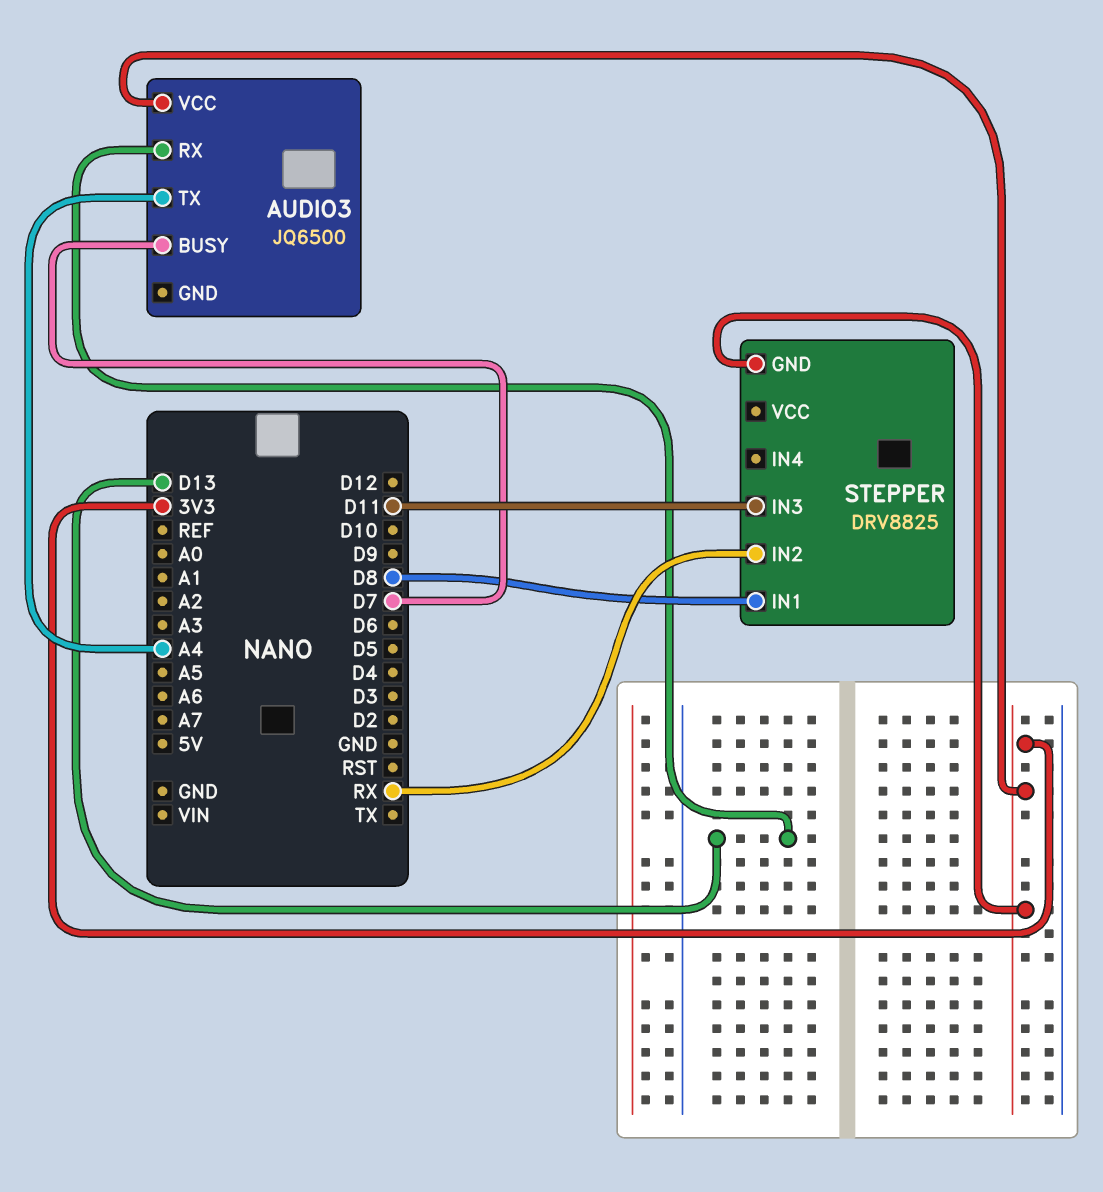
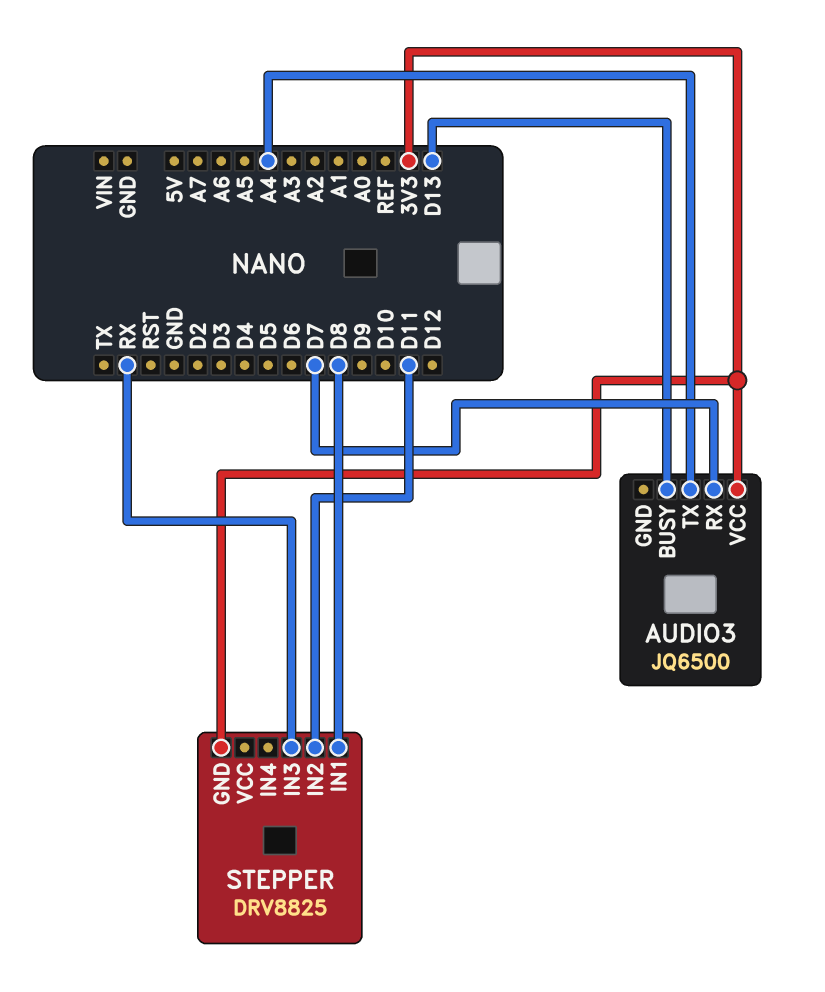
AUDIO3 pin BUSY: D7 -> D13
AUDIO3 pin RX: D13 -> D7
STEPPER pin IN2: RX -> D11
STEPPER pin IN3: D11 -> RX

